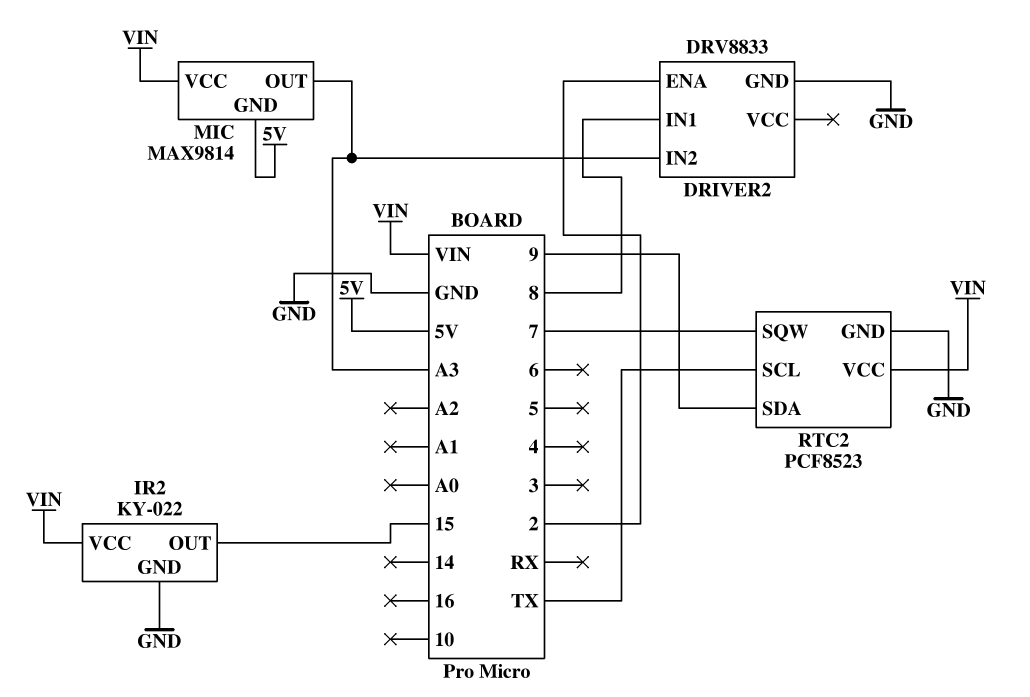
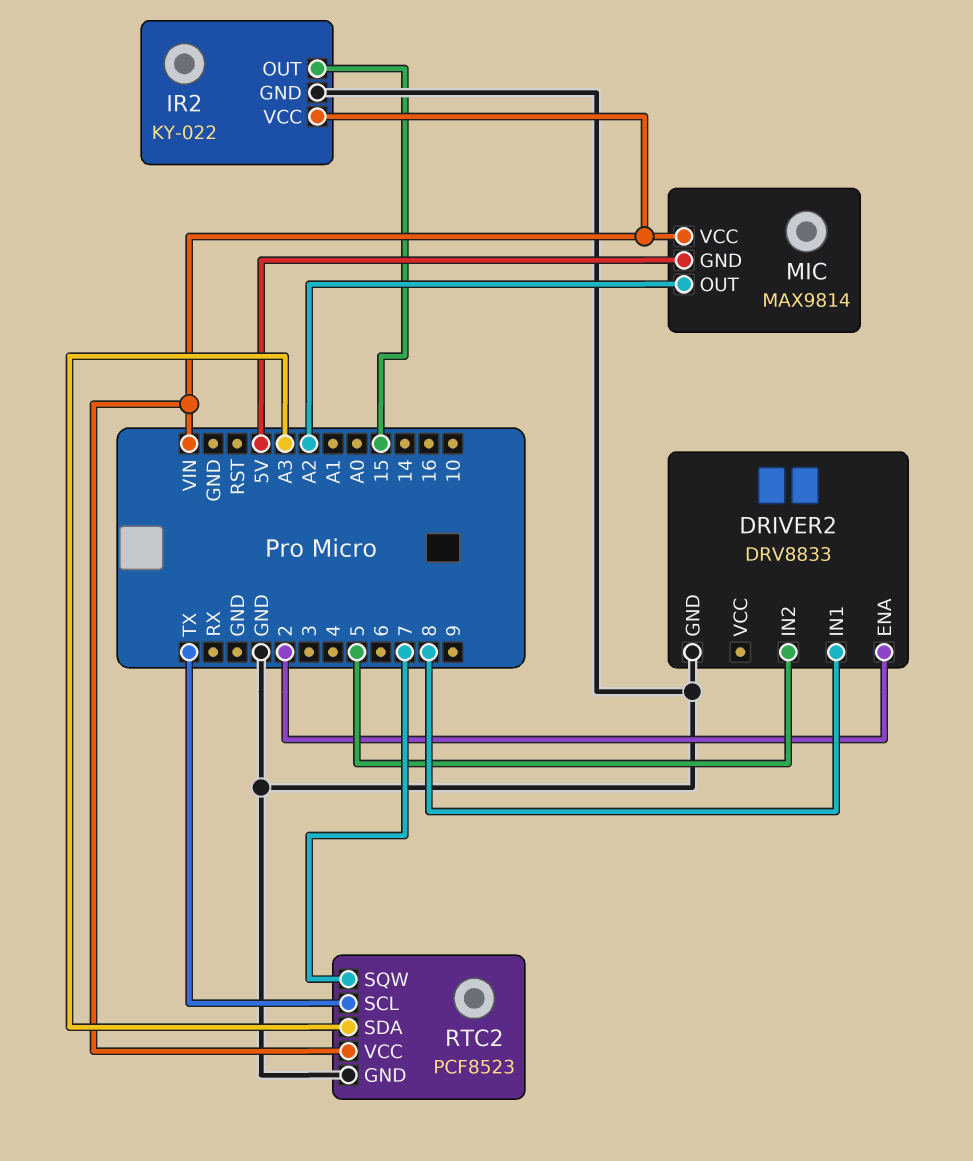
DRIVER2 pin IN2: A3 -> 5
MIC pin OUT: A3 -> A2
RTC2 pin SDA: 9 -> A3

